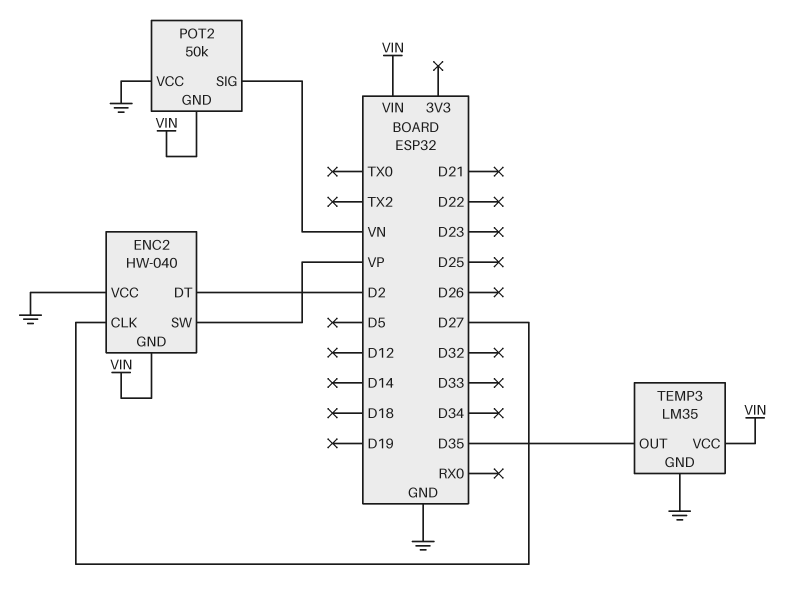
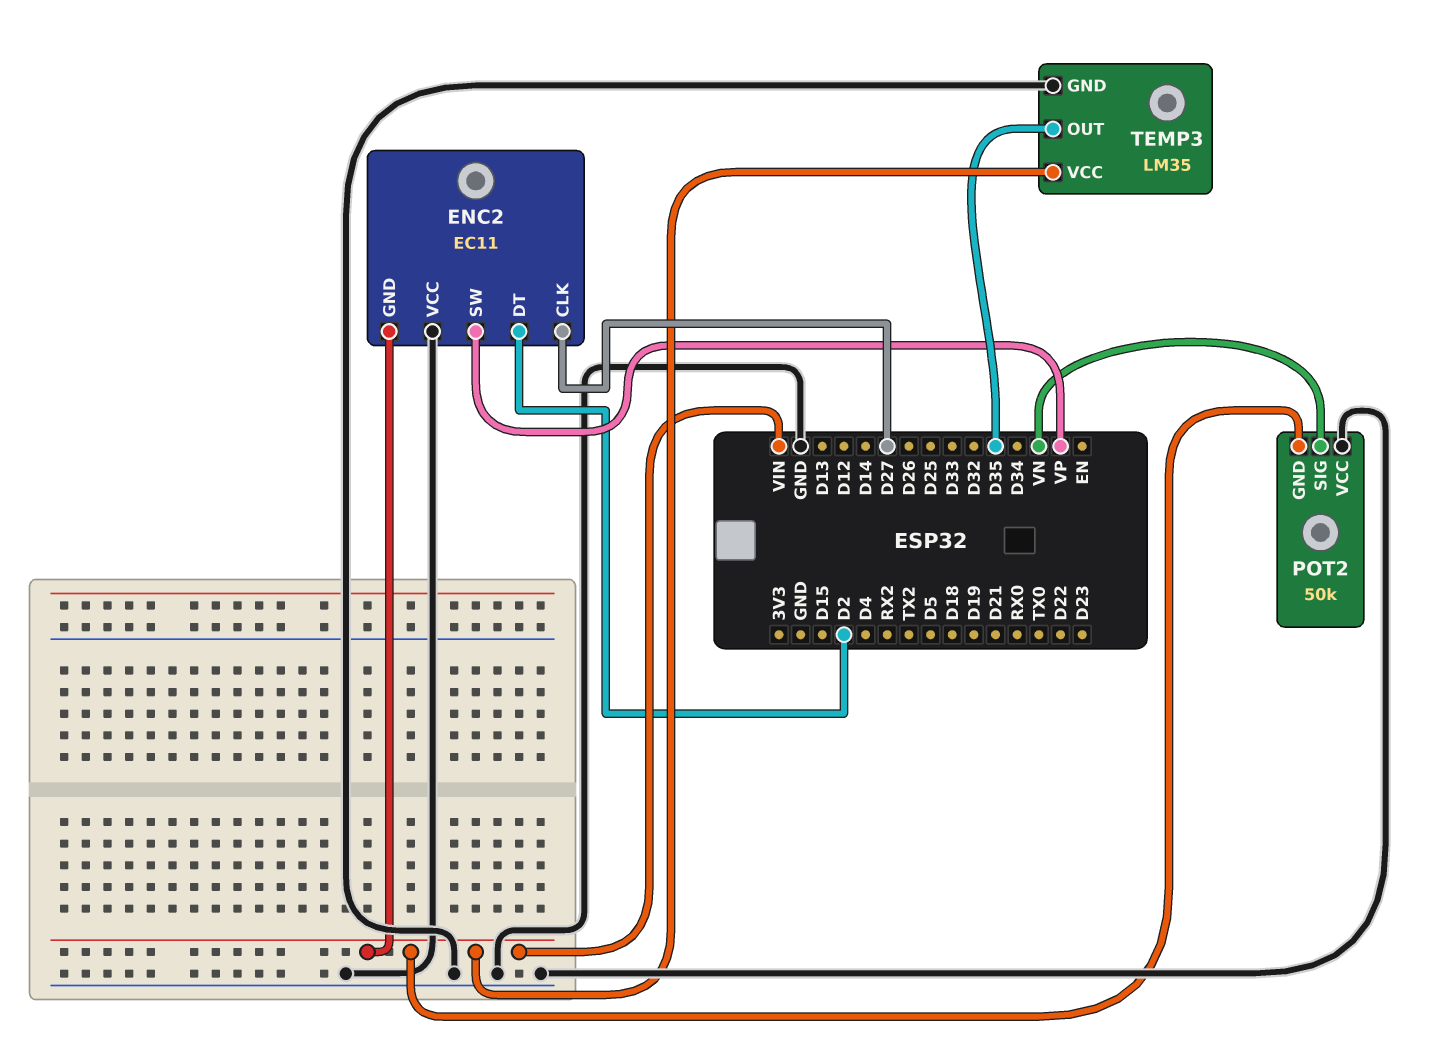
ENC2: HW-040 -> EC11

